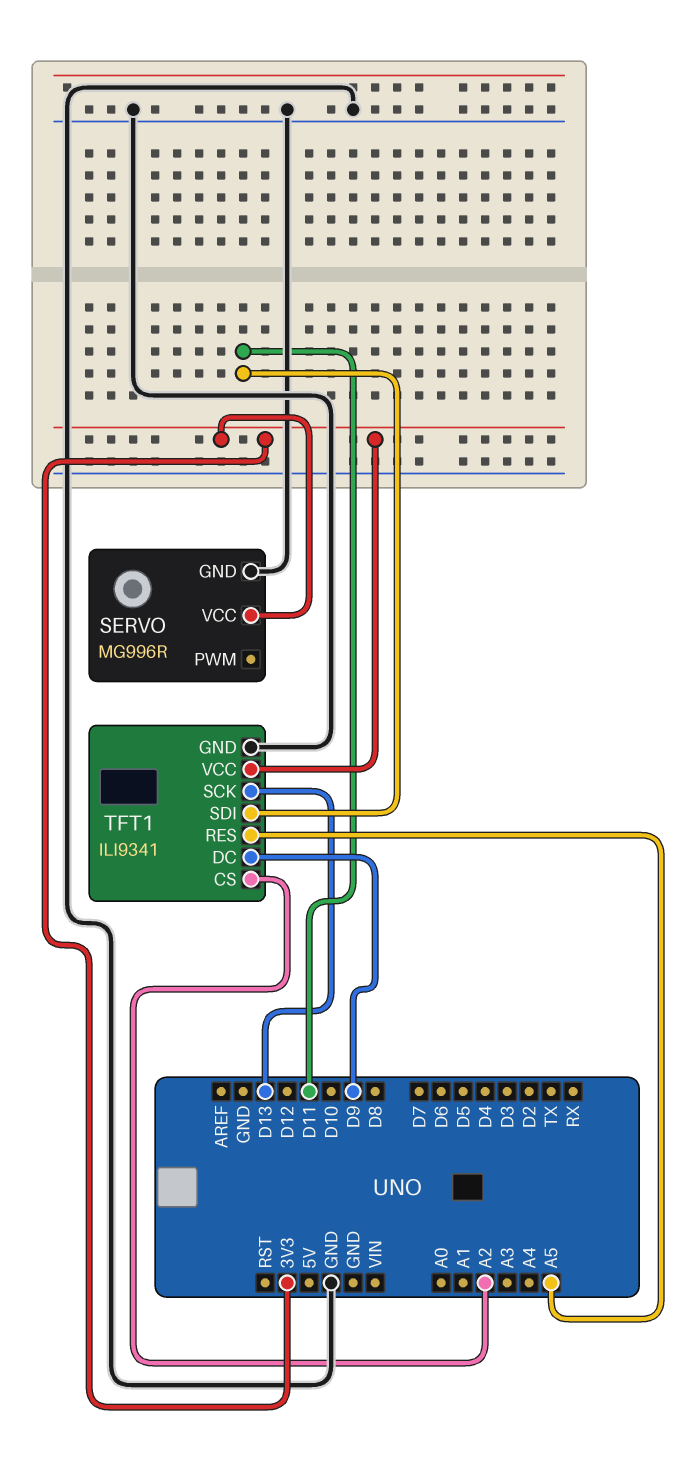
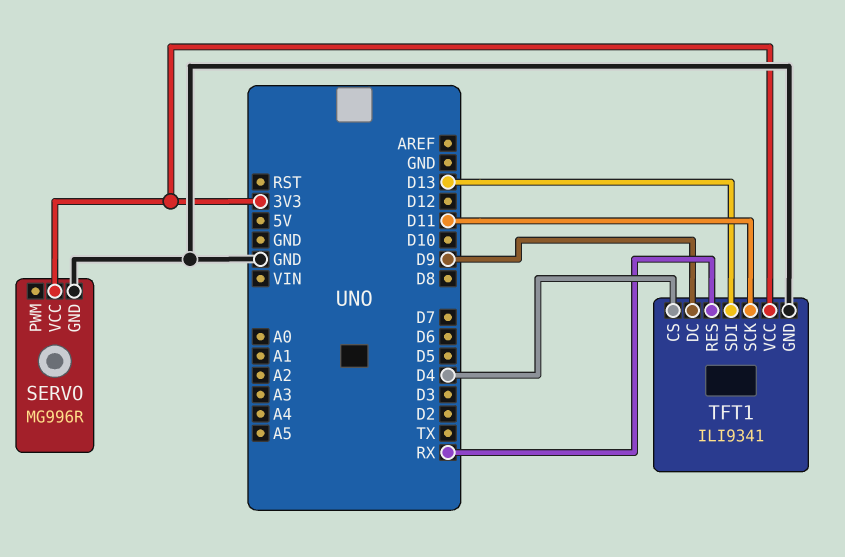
TFT1 pin CS: A2 -> D4
TFT1 pin RES: A5 -> RX
TFT1 pin SCK: D13 -> D11
TFT1 pin SDI: D11 -> D13

